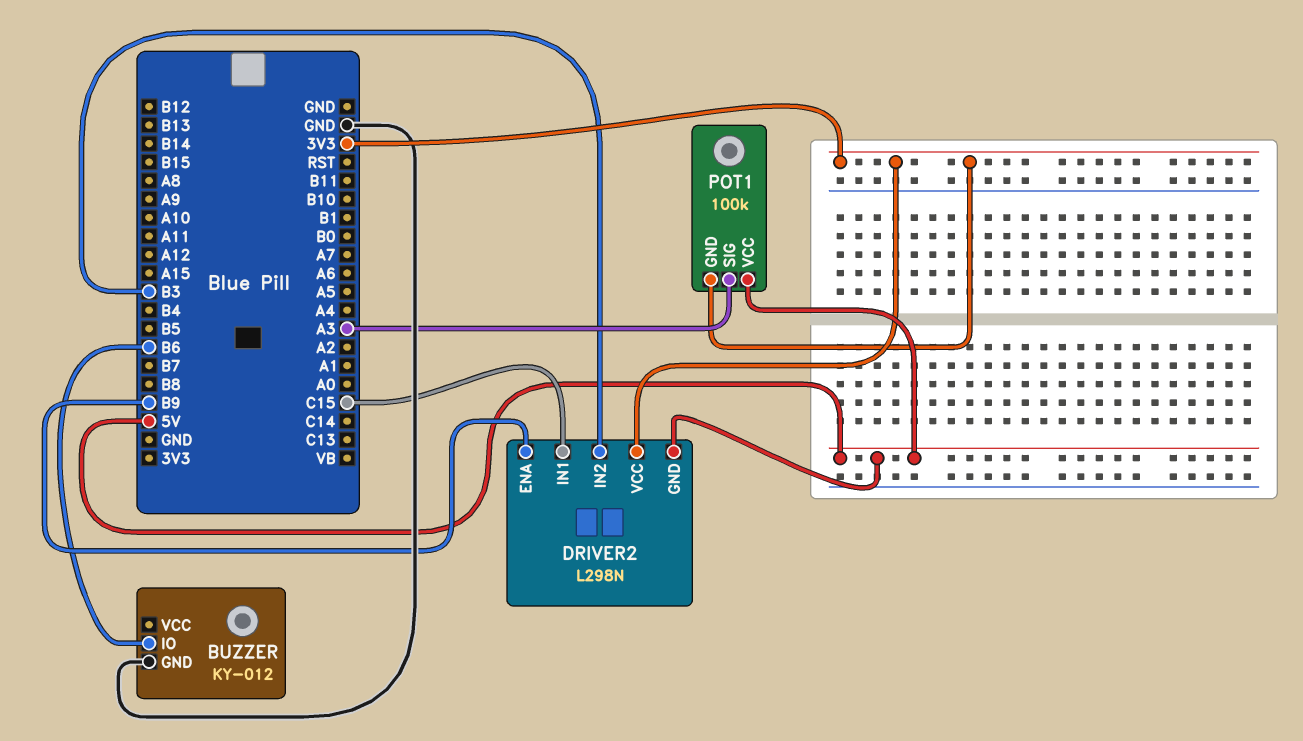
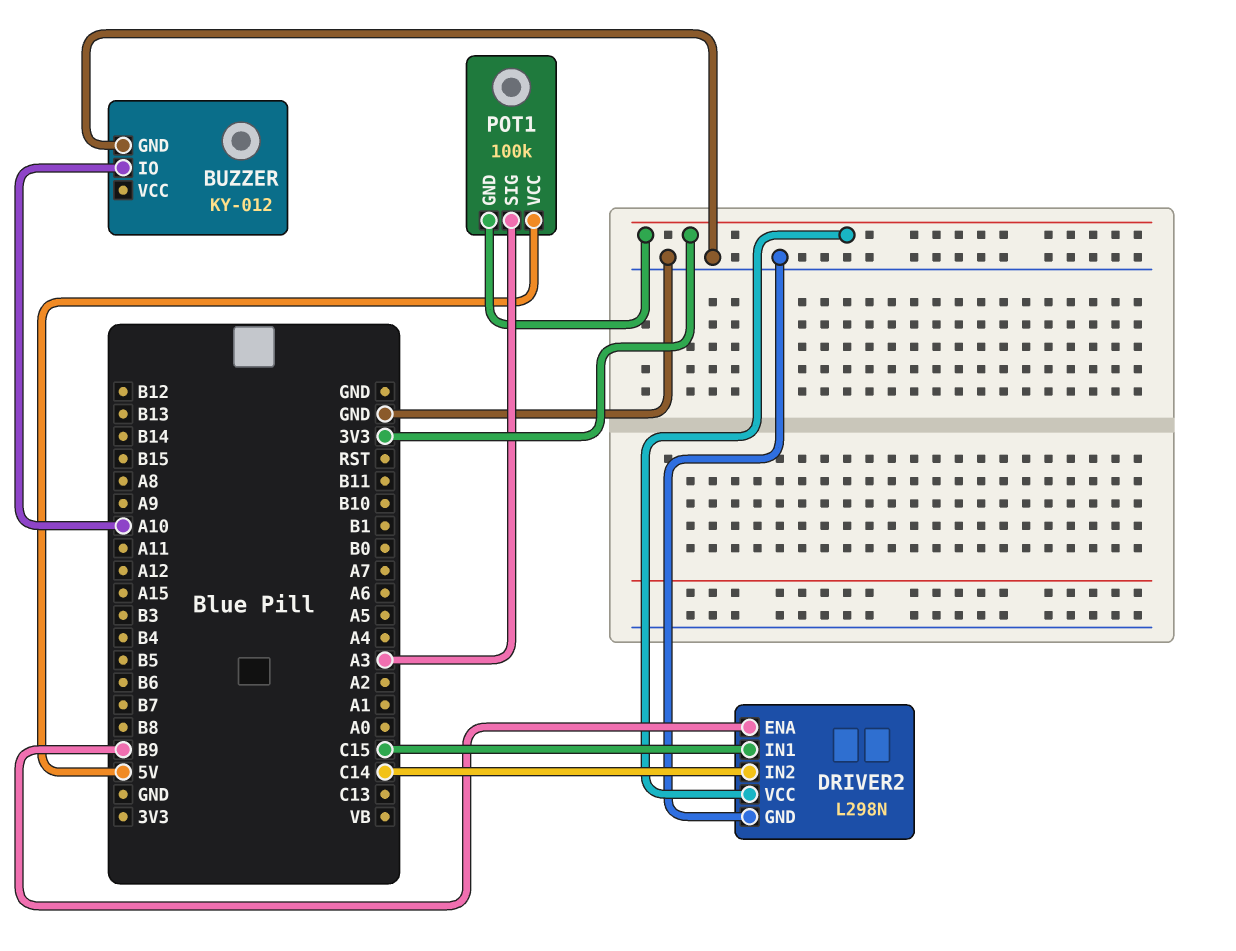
BUZZER pin IO: B6 -> A10
DRIVER2 pin GND: 5V -> GND
DRIVER2 pin IN2: B3 -> C14

